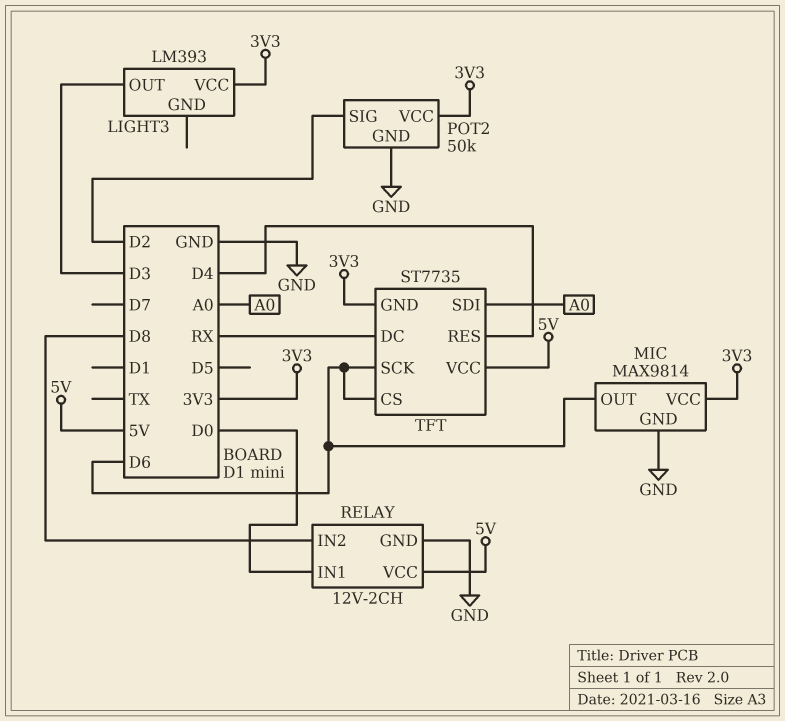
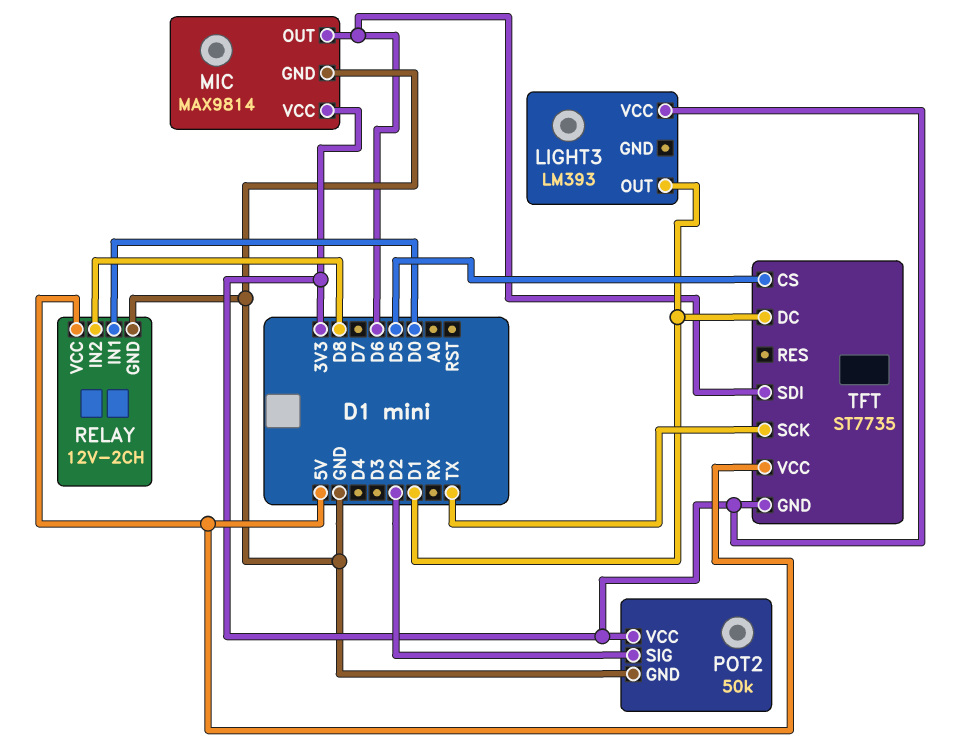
LIGHT3 pin OUT: D3 -> D1
TFT pin CS: D6 -> D5
TFT pin DC: RX -> D1
TFT pin RES: D4 -> none
TFT pin SCK: D6 -> TX
TFT pin SDI: A0 -> D6

